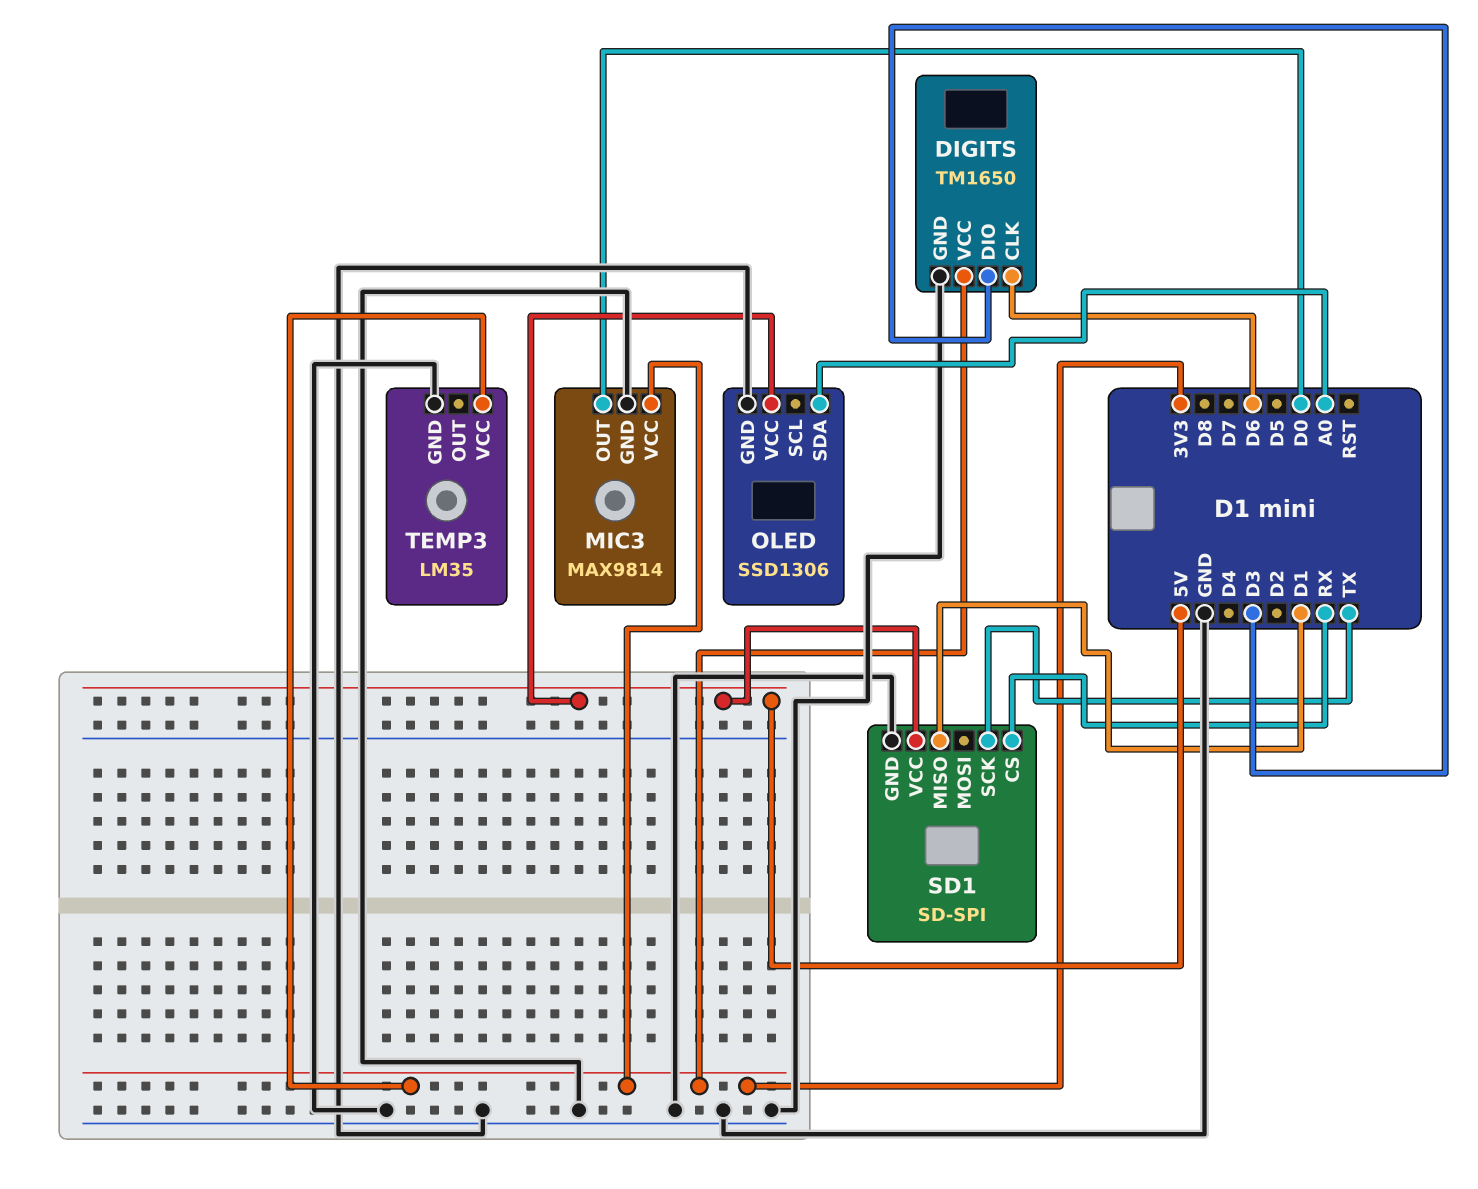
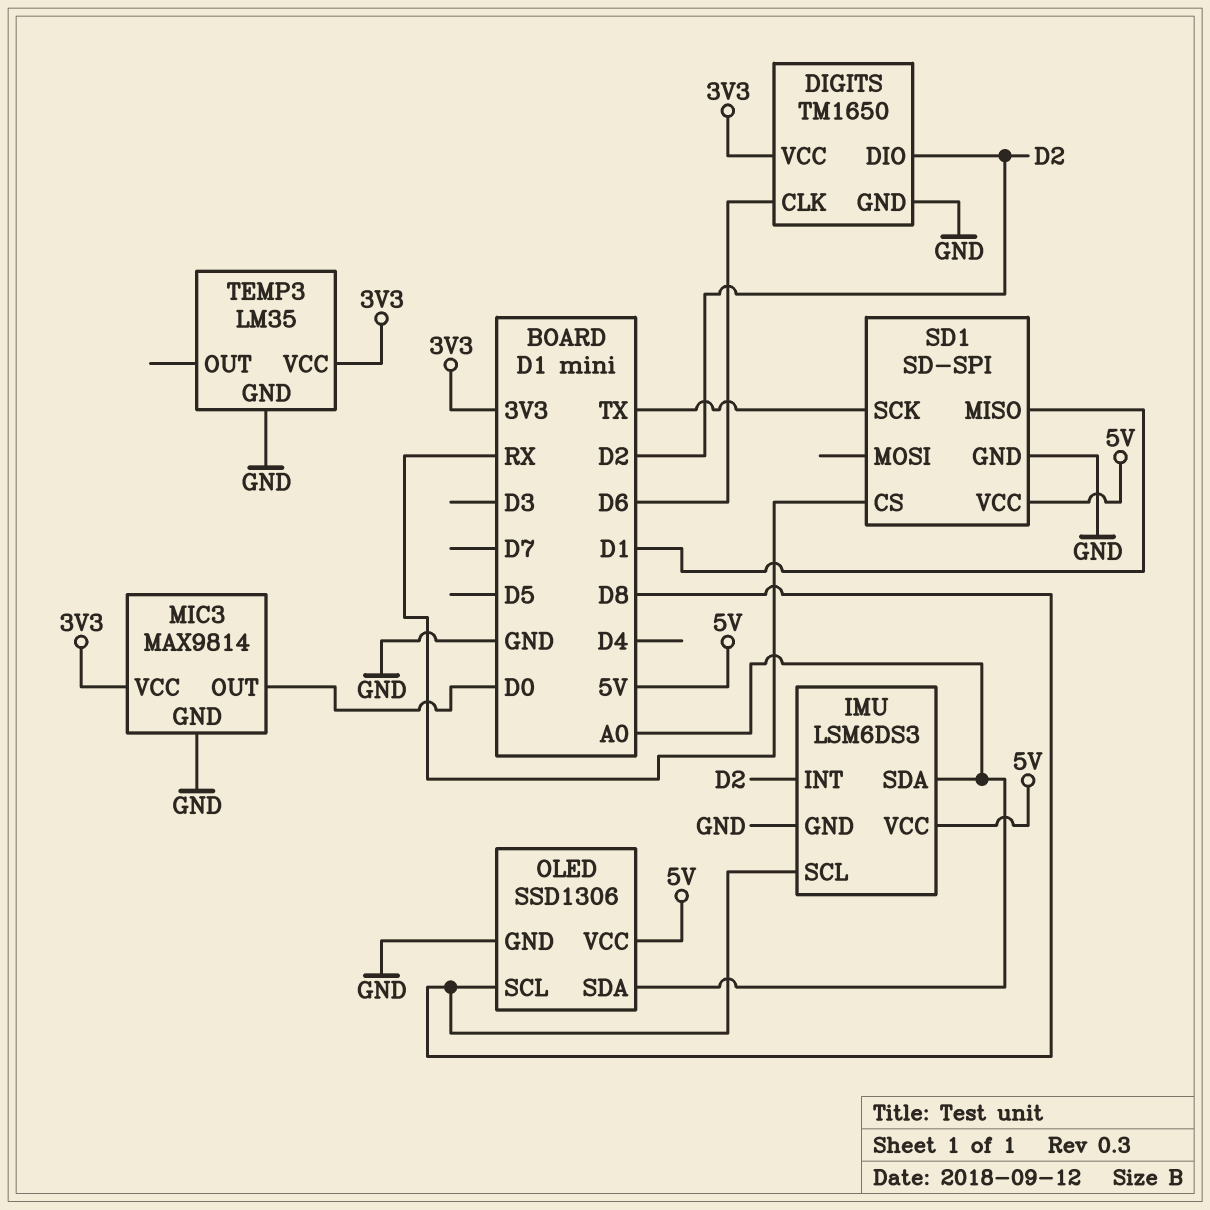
DIGITS pin DIO: D3 -> D2
IMU: none -> LSM6DS3
IMU pin GND: none -> GND
IMU pin INT: none -> D2
IMU pin SCL: none -> D8
IMU pin SDA: none -> A0
IMU pin VCC: none -> 5V
OLED pin SCL: none -> D8

